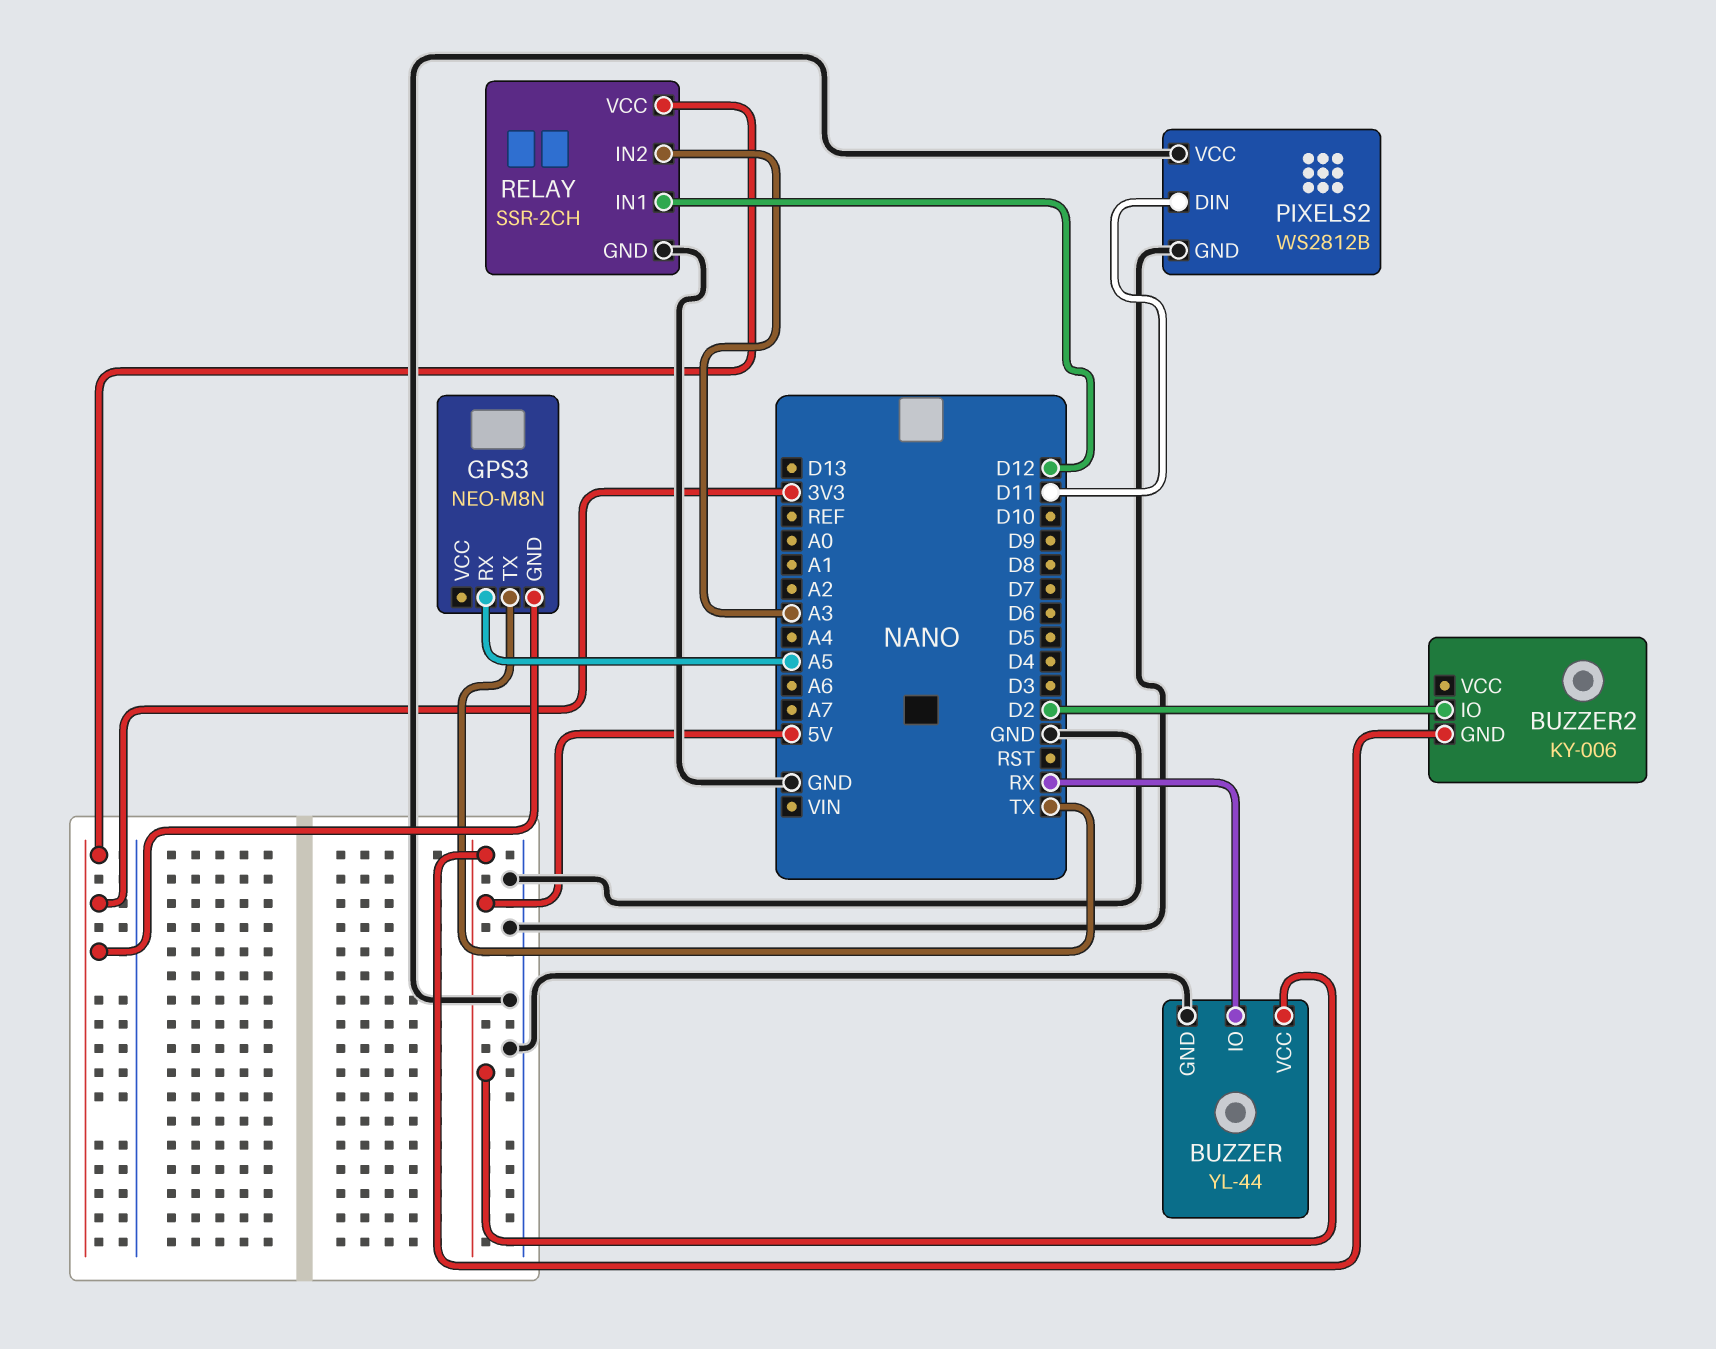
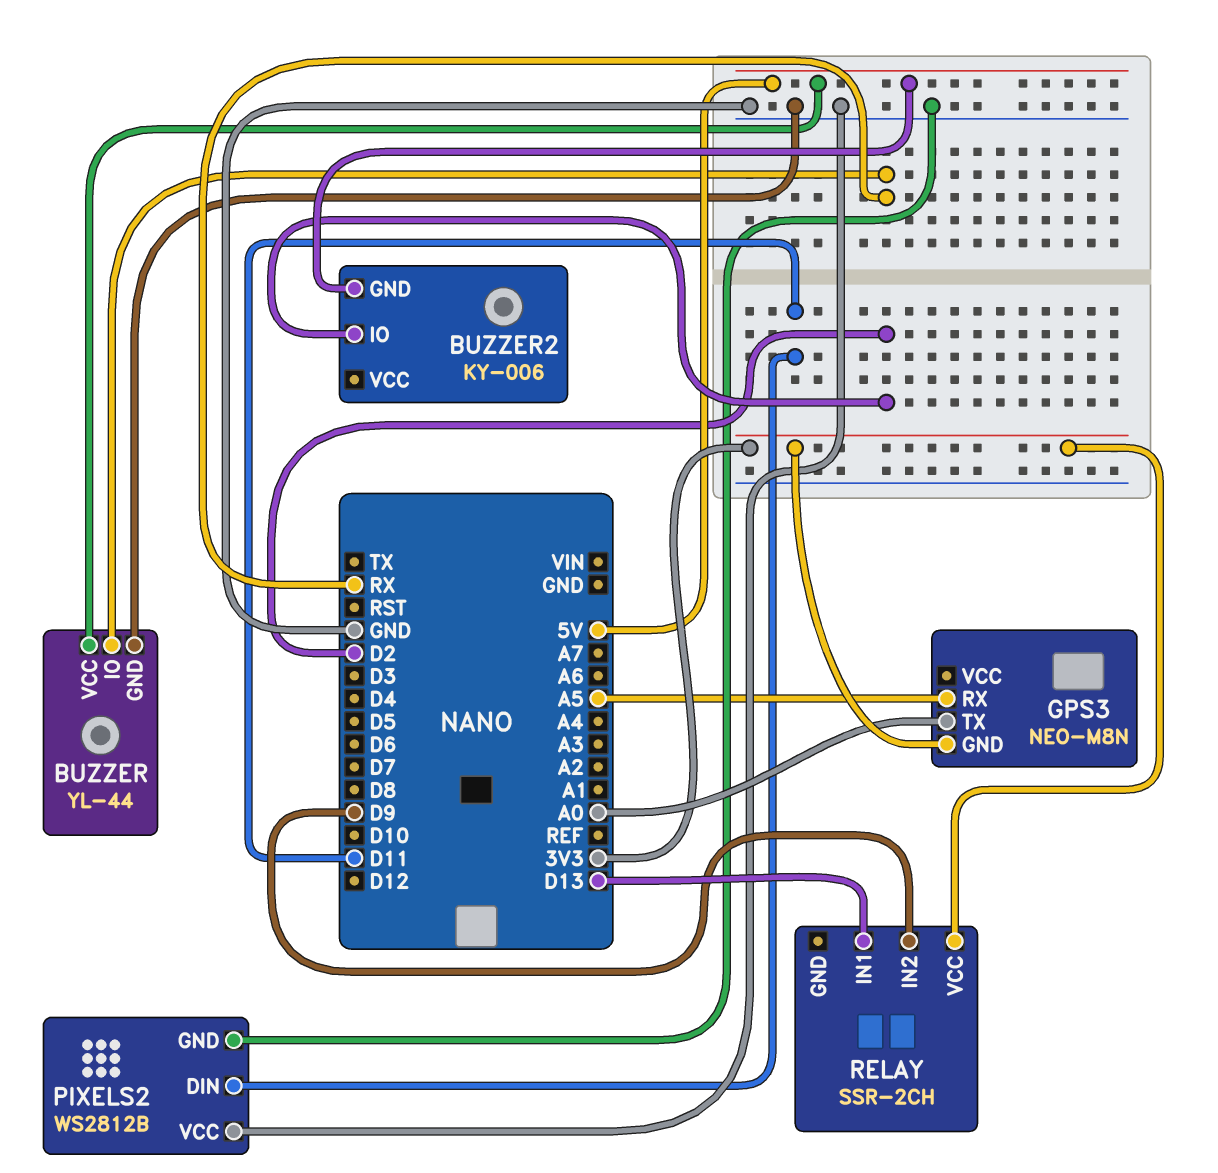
GPS3 pin TX: TX -> A0
RELAY pin GND: GND -> none
RELAY pin IN1: D12 -> D13
RELAY pin IN2: A3 -> D9

